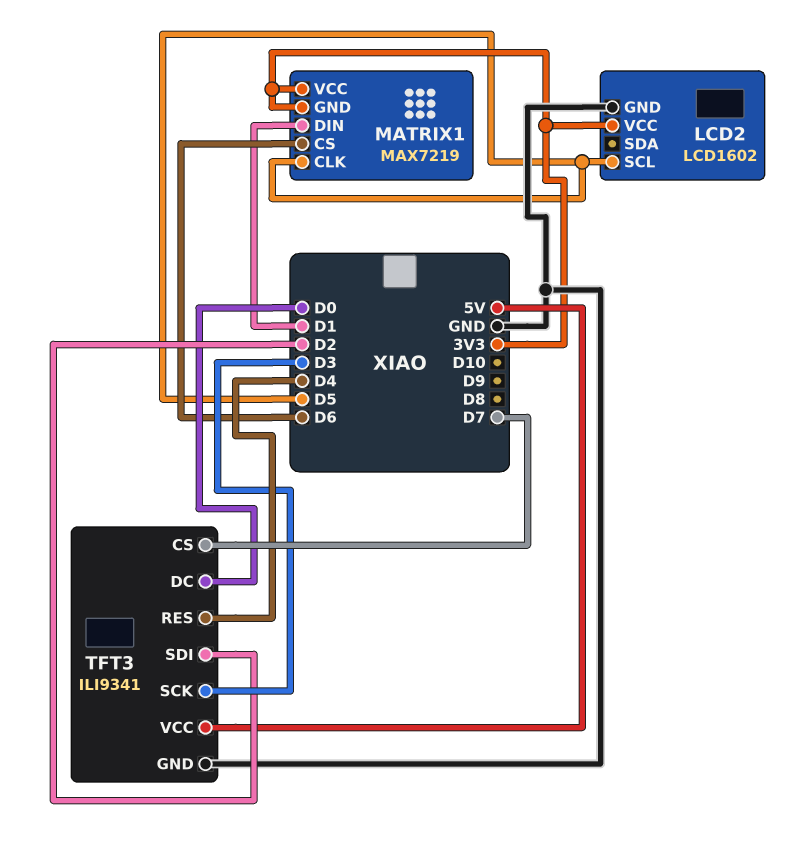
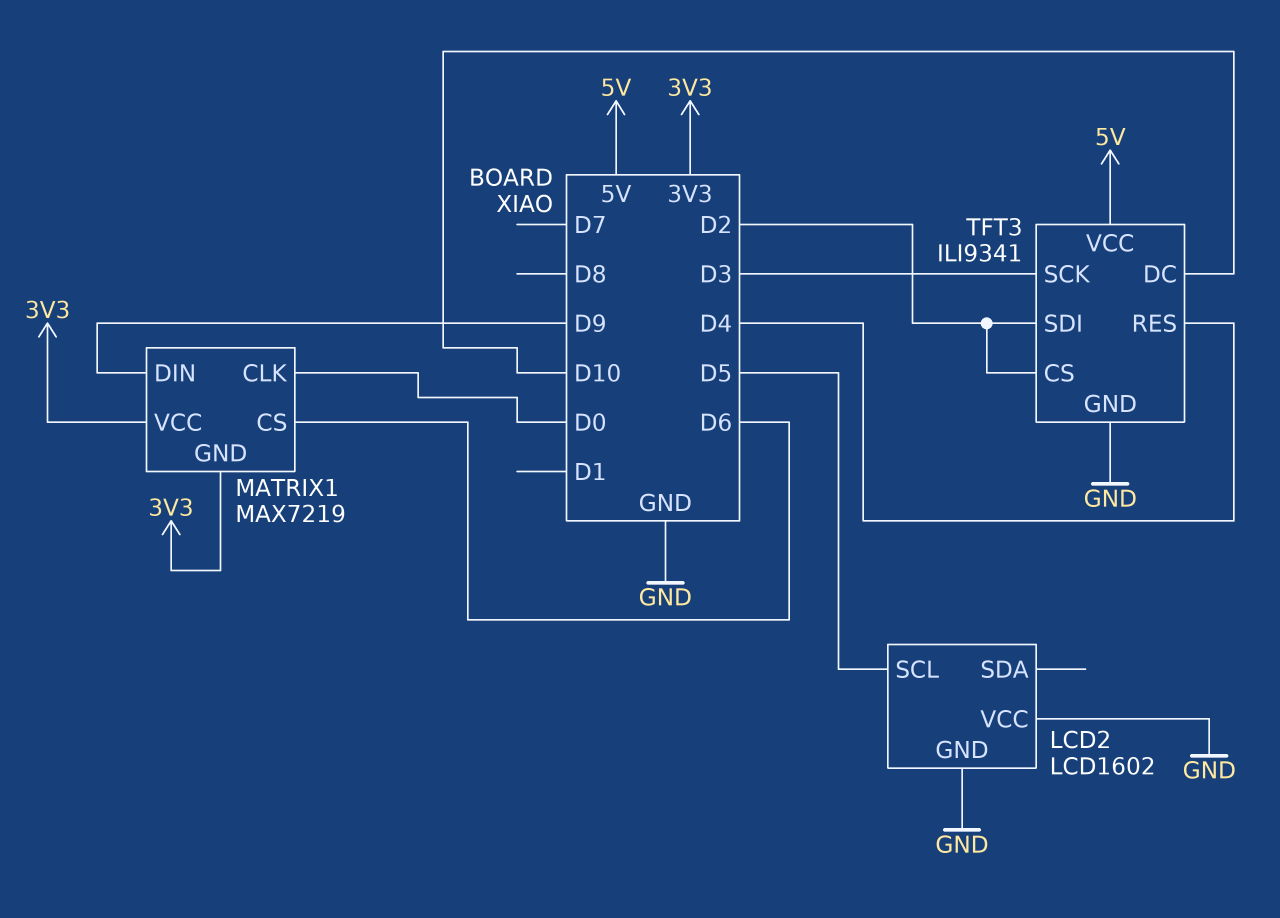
LCD2 pin VCC: 3V3 -> GND
MATRIX1 pin CLK: D5 -> D0
MATRIX1 pin DIN: D1 -> D9
TFT3 pin CS: D7 -> D2
TFT3 pin DC: D0 -> D10

